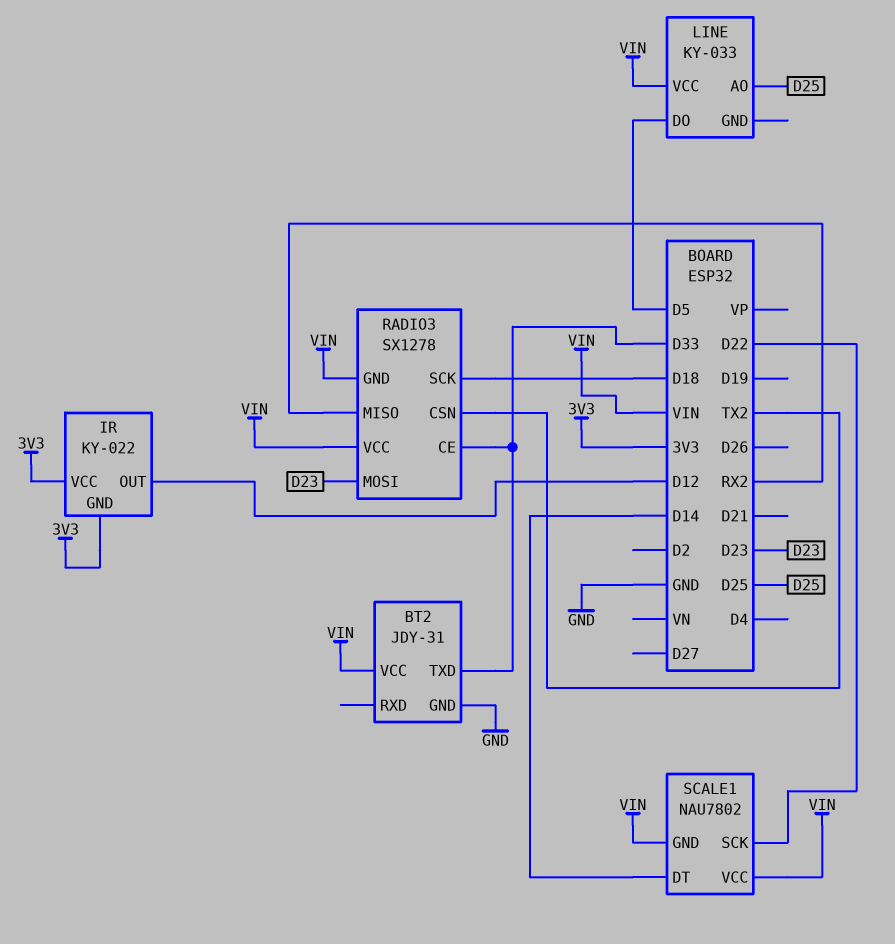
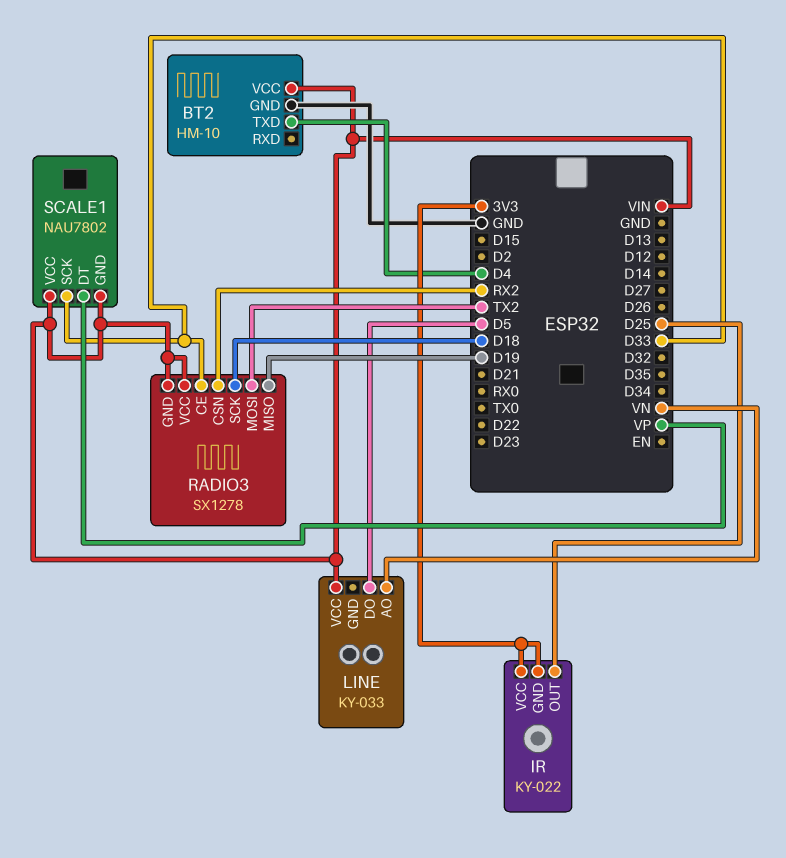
BT2: JDY-31 -> HM-10
BT2 pin TXD: D33 -> D4
IR pin OUT: D12 -> D25
LINE pin AO: D25 -> VN
RADIO3 pin CSN: TX2 -> RX2
RADIO3 pin MISO: RX2 -> D19
RADIO3 pin MOSI: D23 -> TX2
SCALE1 pin DT: D14 -> VP
SCALE1 pin SCK: D22 -> D33

